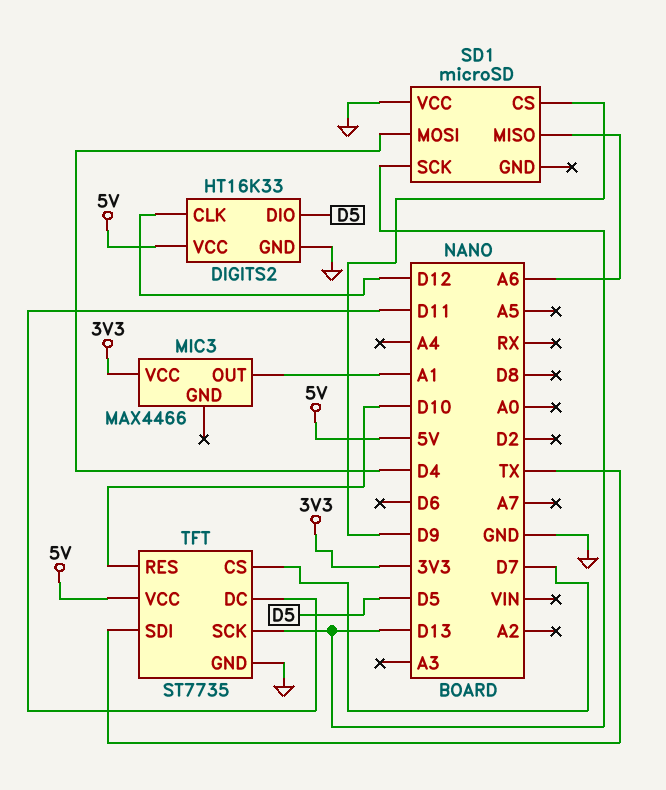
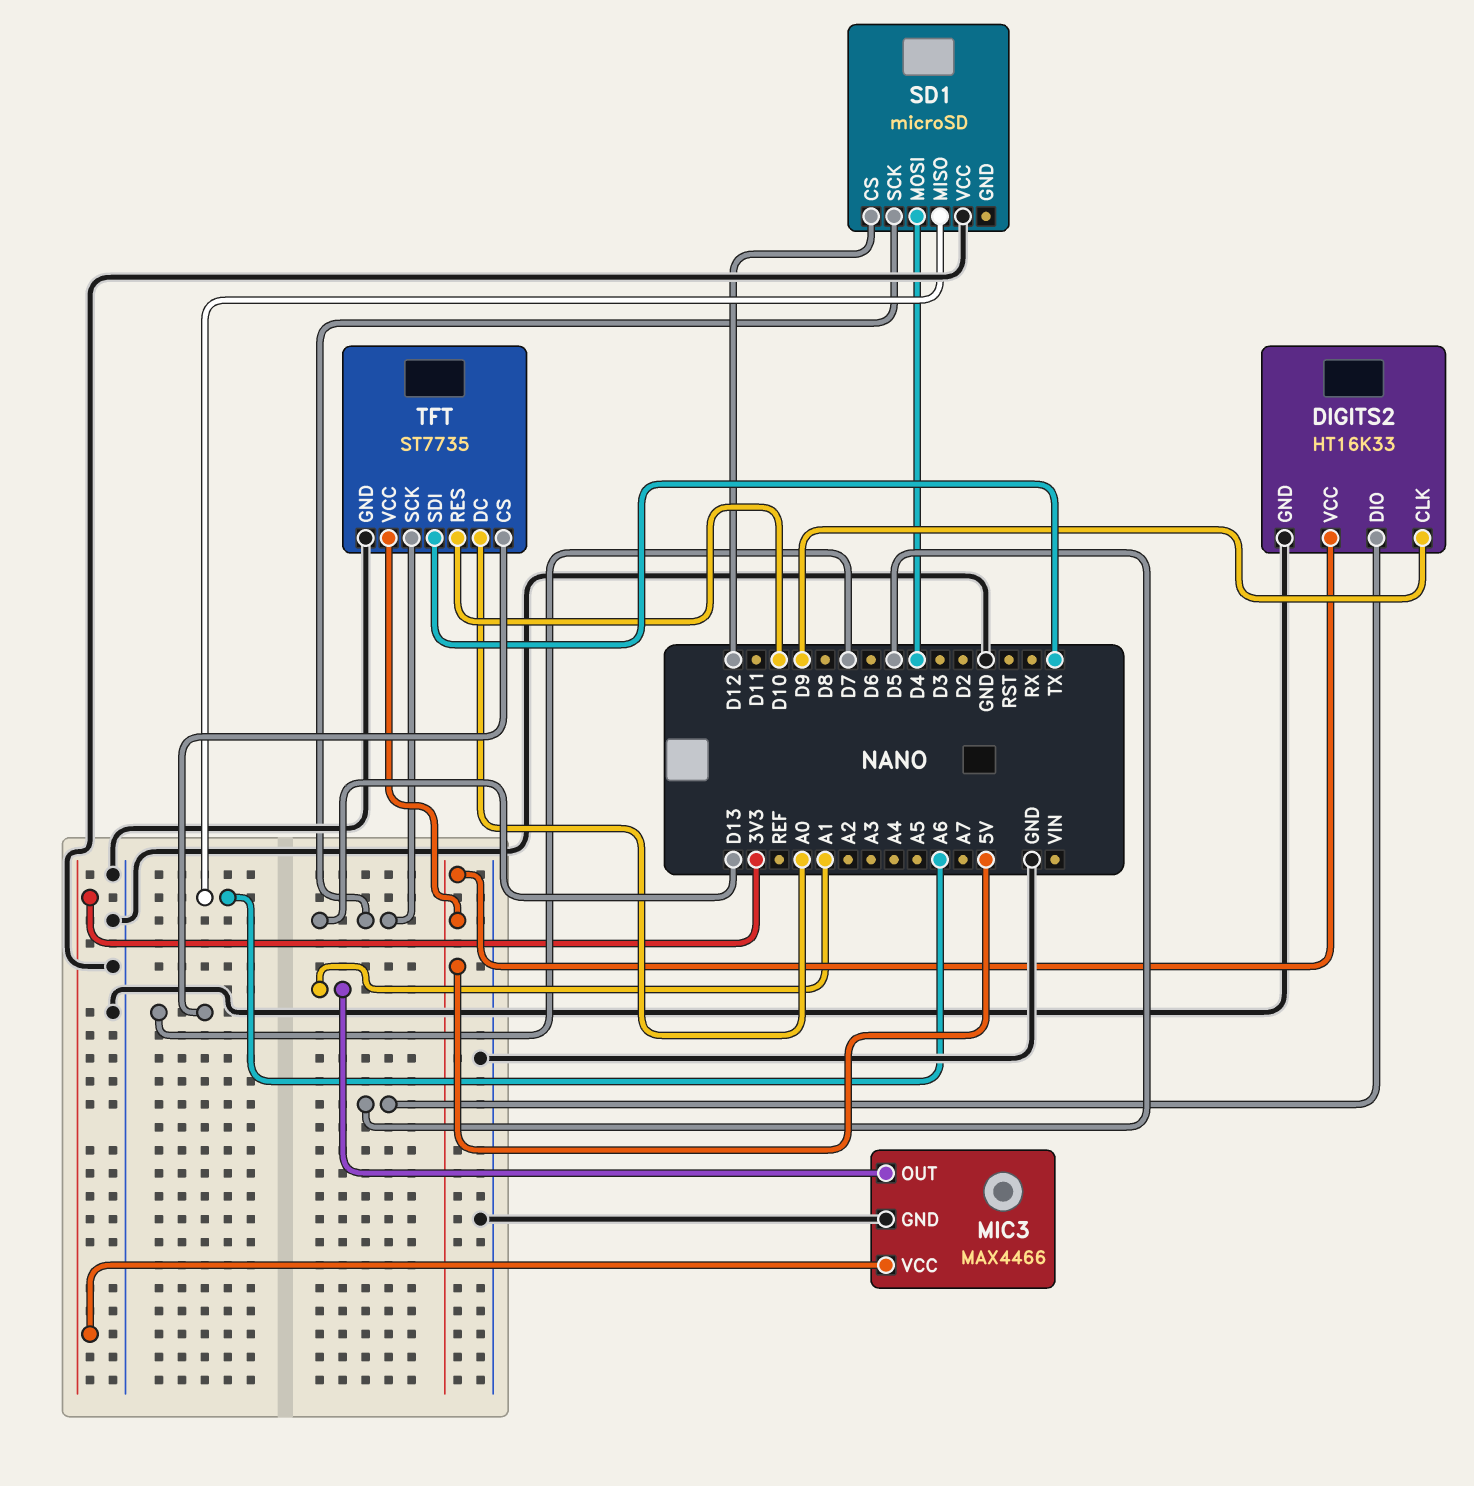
DIGITS2 pin CLK: D12 -> D9
MIC3 pin GND: none -> GND
SD1 pin CS: D9 -> D12
TFT pin DC: D11 -> A0

